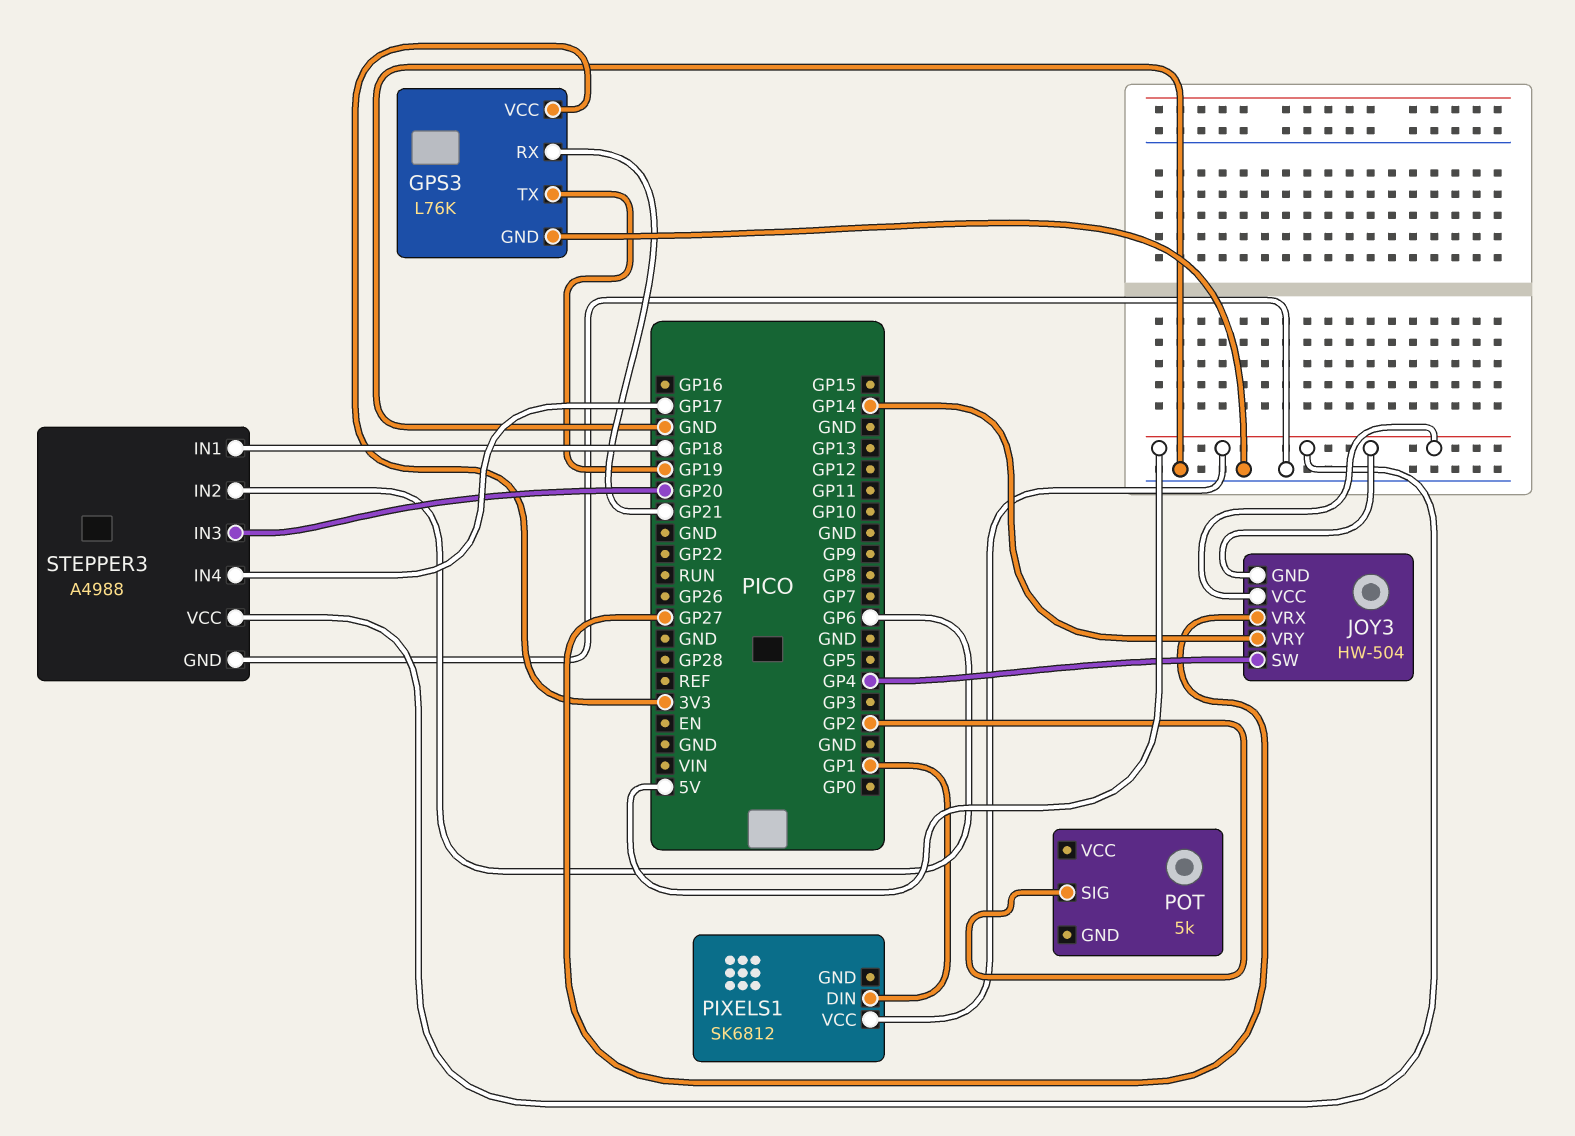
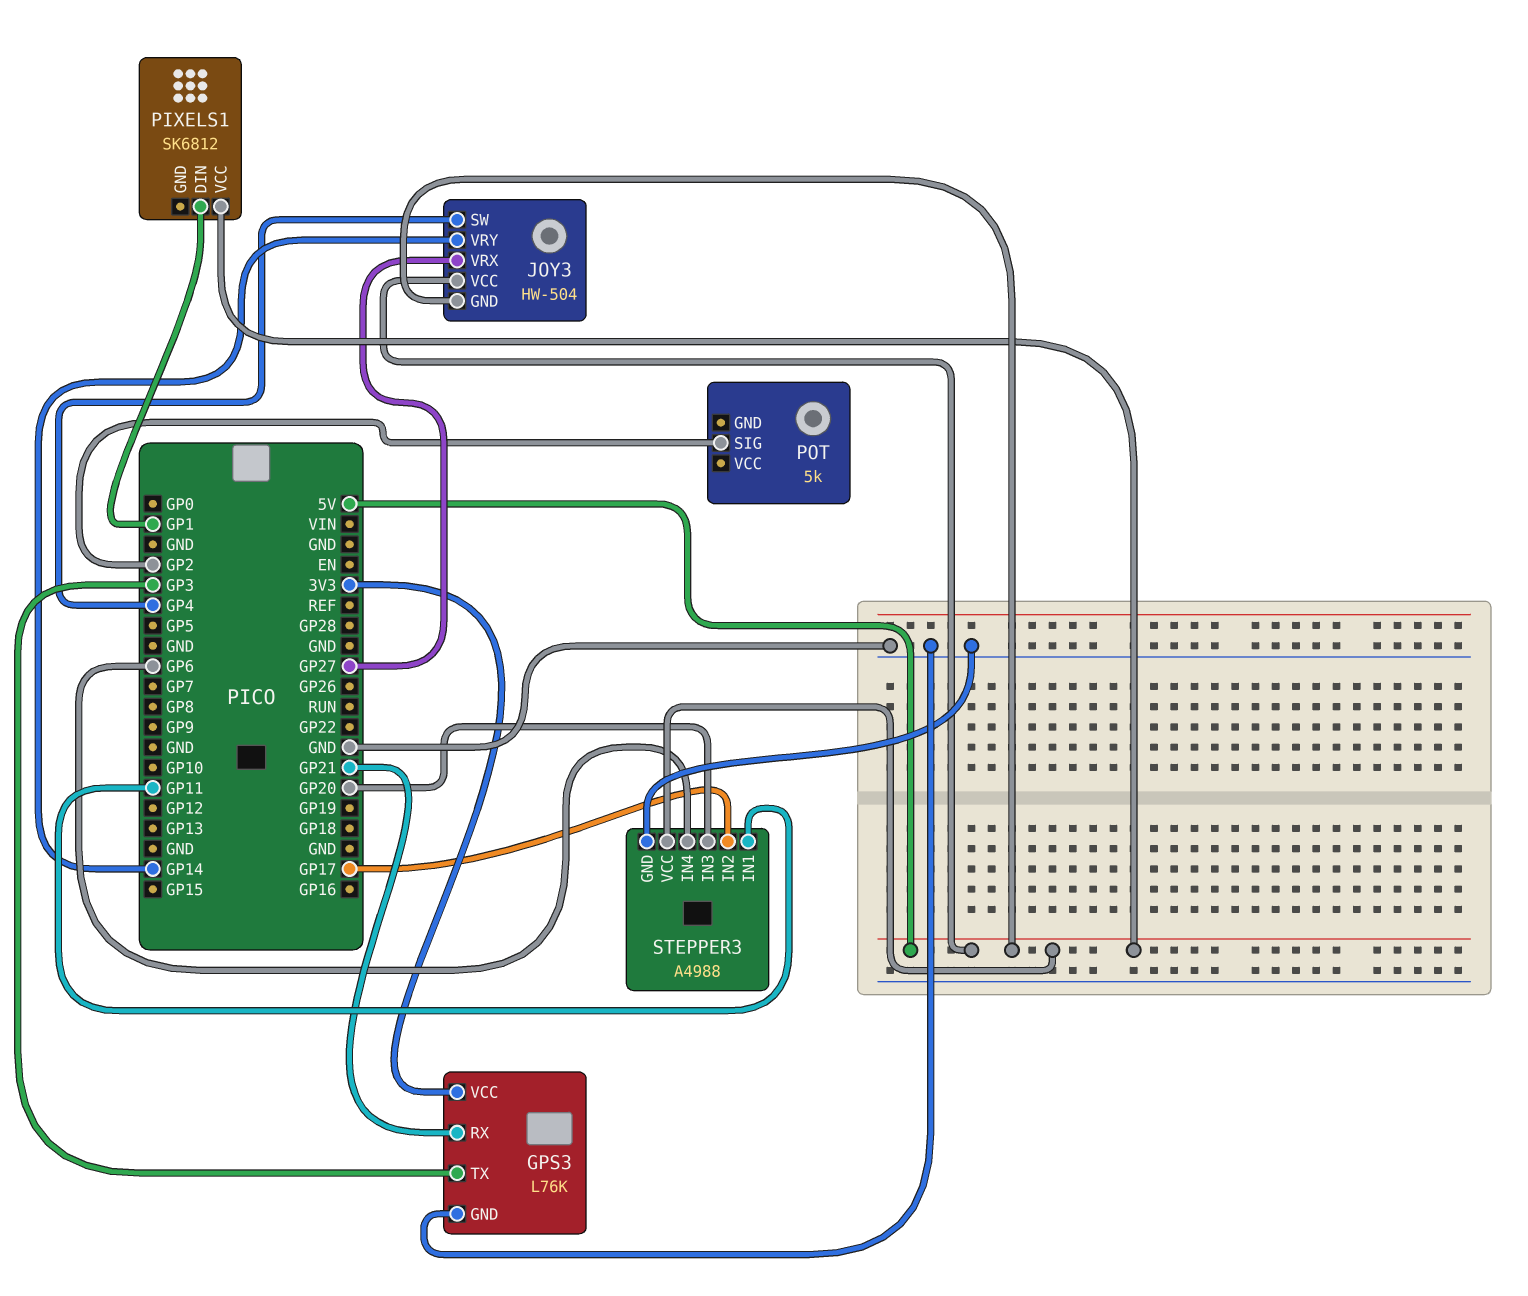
GPS3 pin TX: GP19 -> GP3
STEPPER3 pin IN1: GP18 -> GP11
STEPPER3 pin IN2: GP6 -> GP17
STEPPER3 pin IN4: GP17 -> GP6

